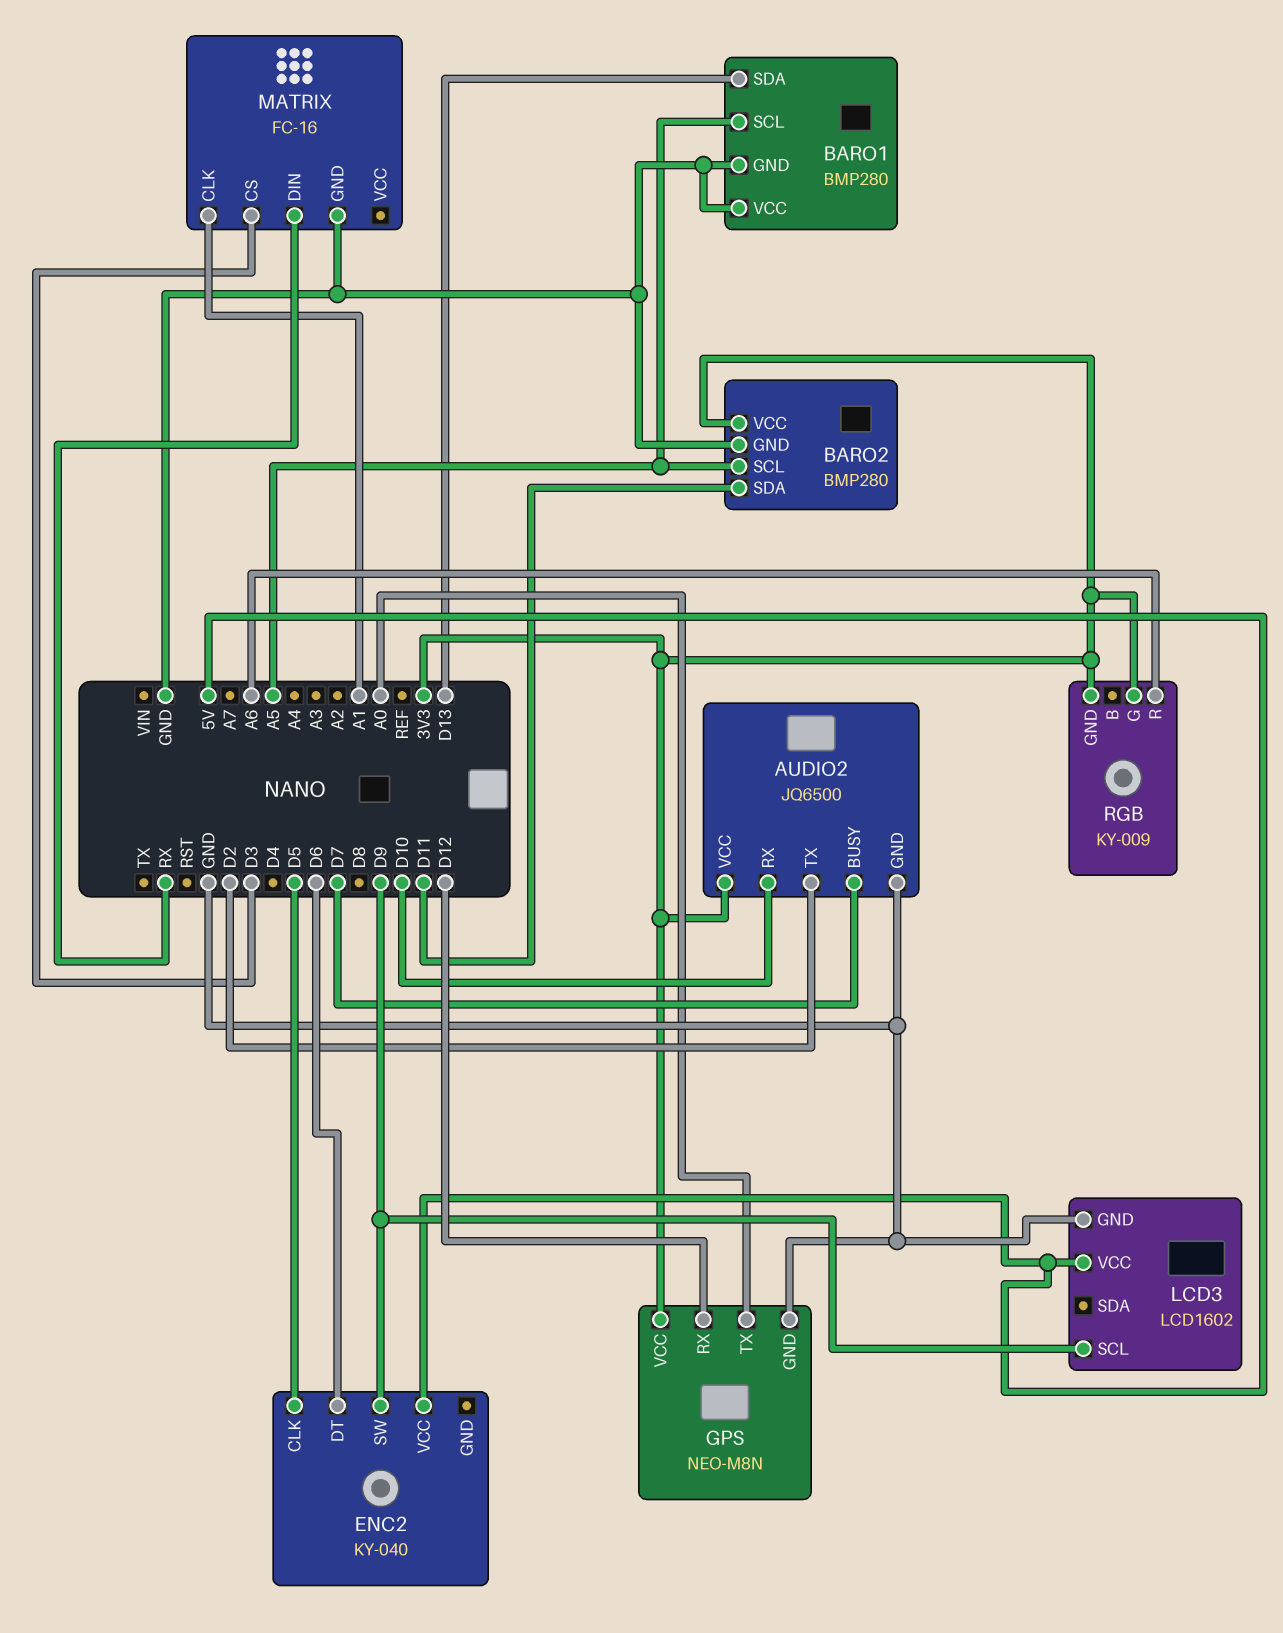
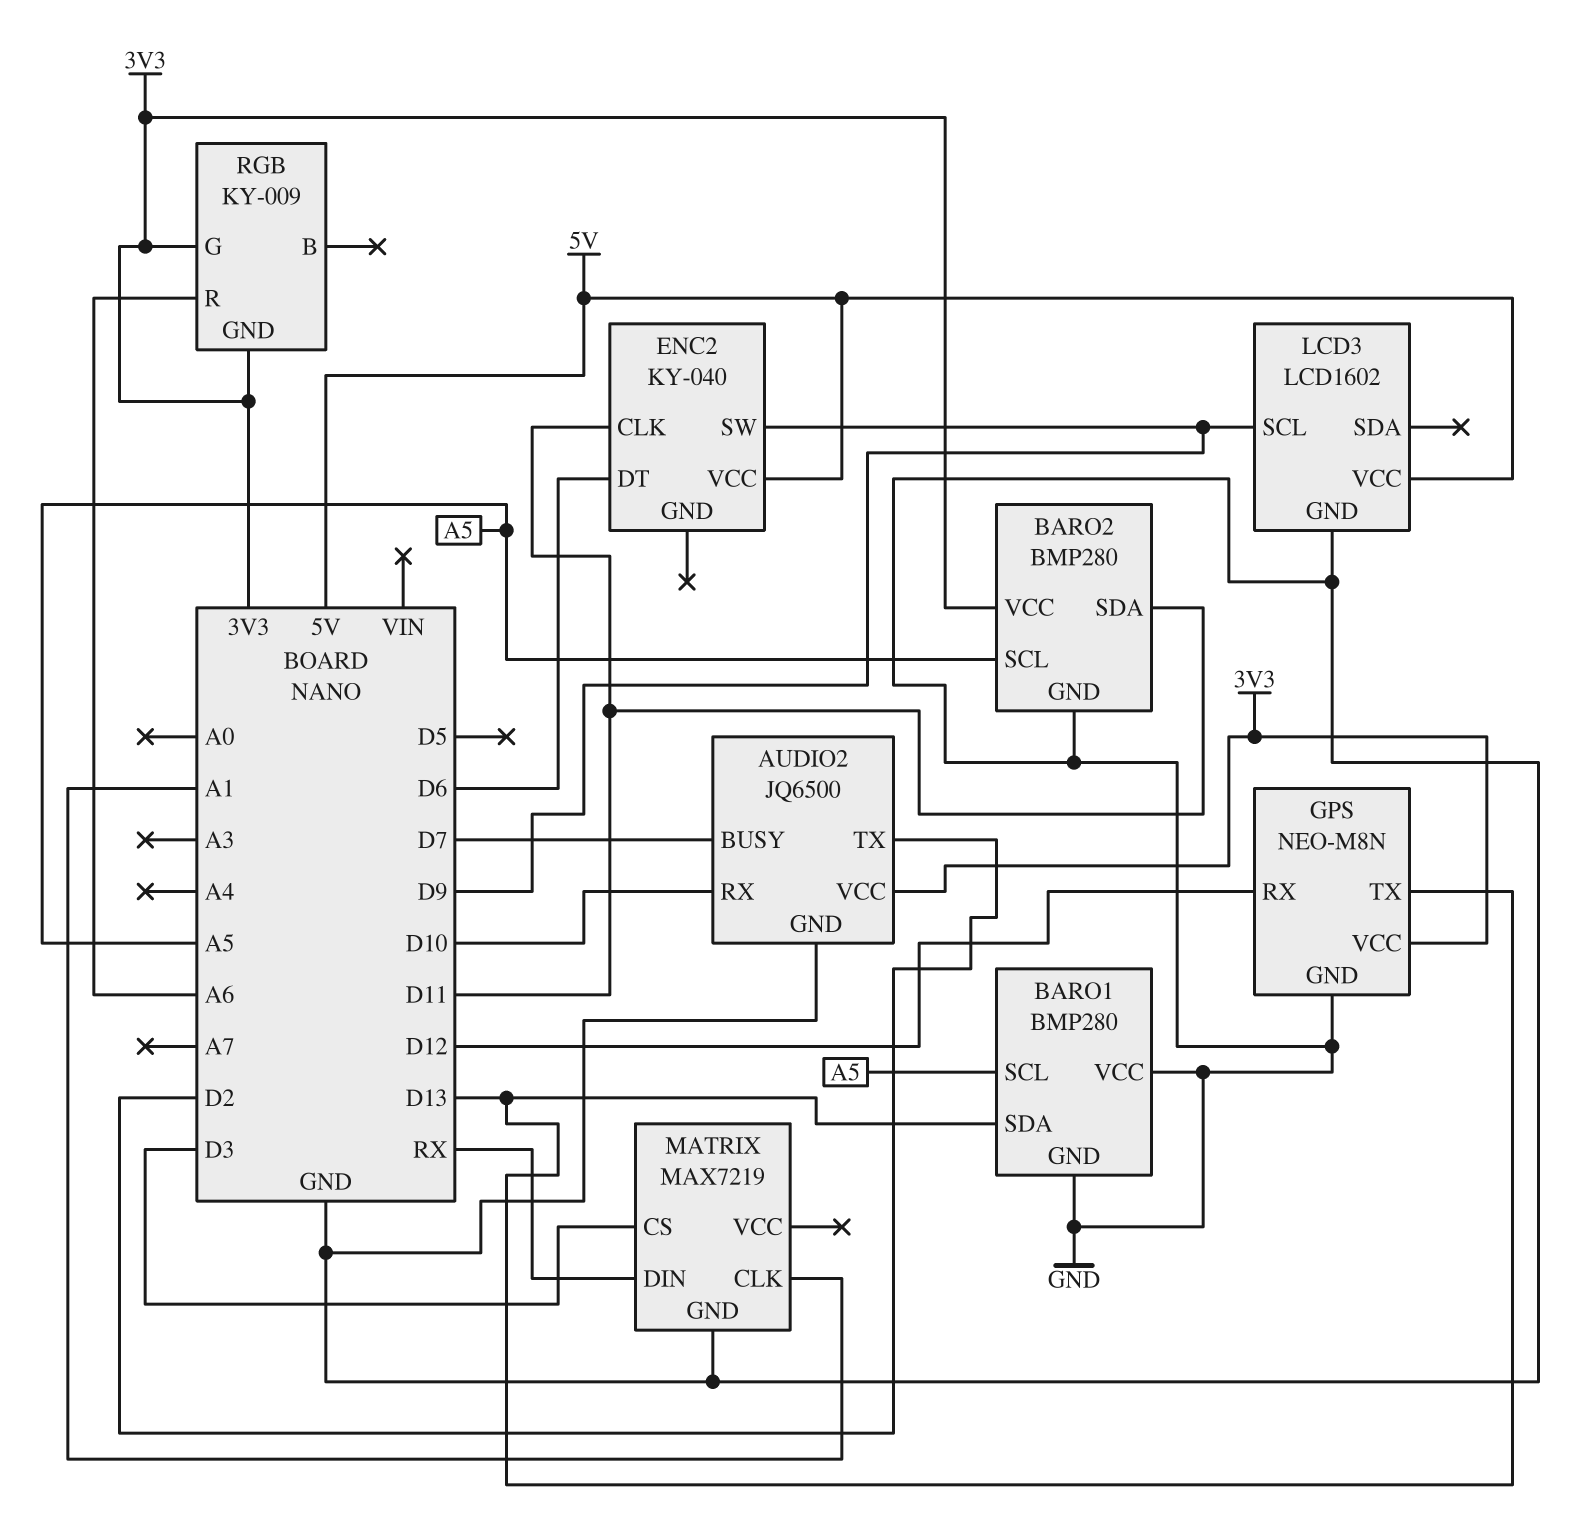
ENC2 pin CLK: D5 -> D11
GPS pin TX: A0 -> D13
MATRIX: FC-16 -> MAX7219

